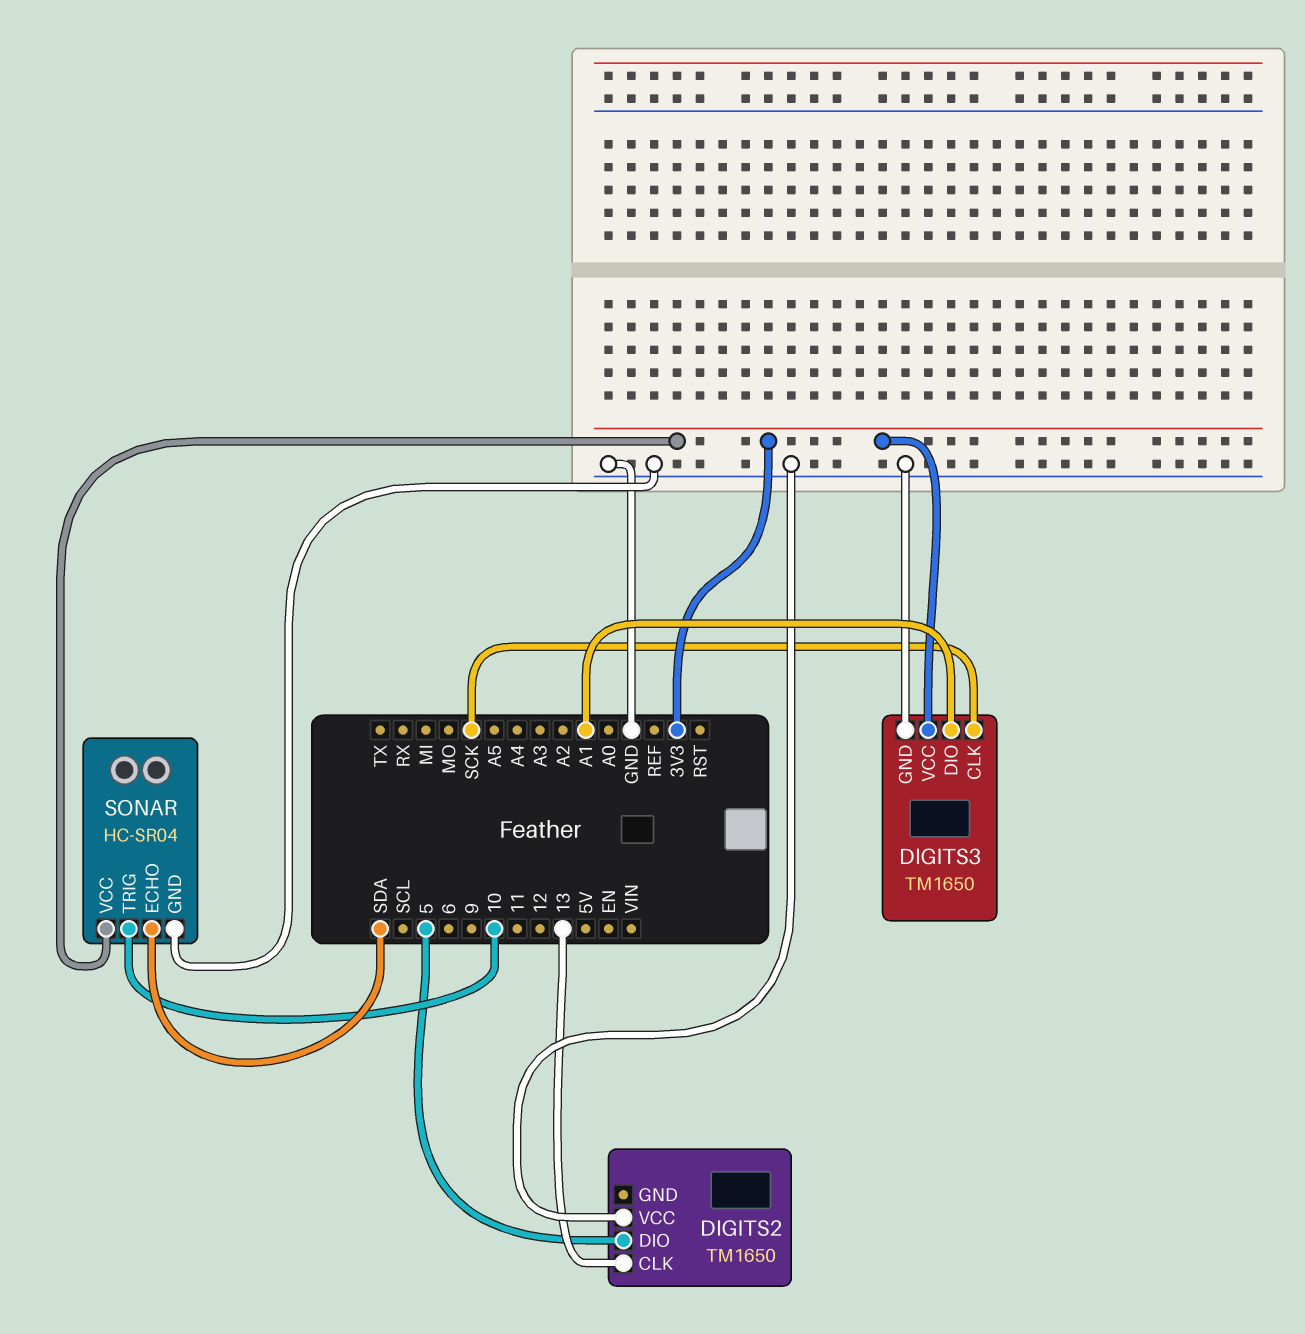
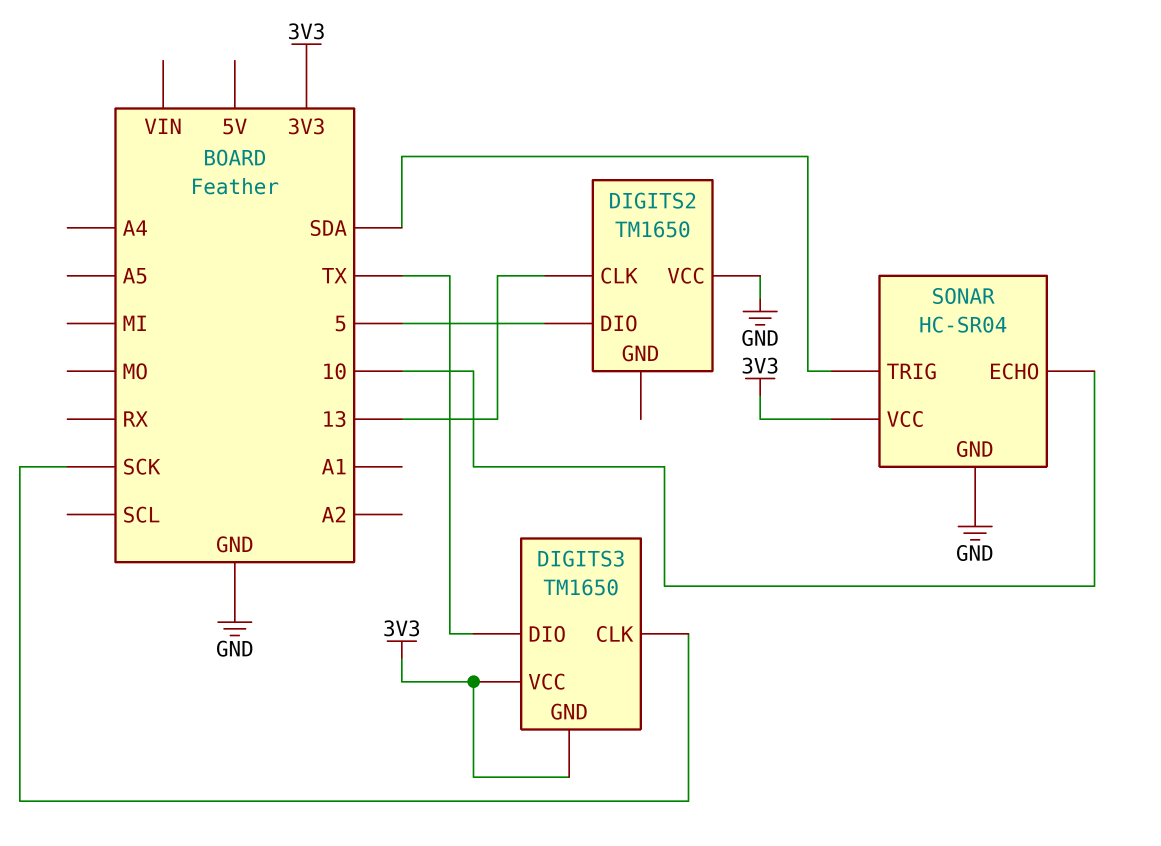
DIGITS3 pin DIO: A1 -> TX
DIGITS3 pin GND: GND -> 3V3
SONAR pin ECHO: SDA -> 10
SONAR pin TRIG: 10 -> SDA

